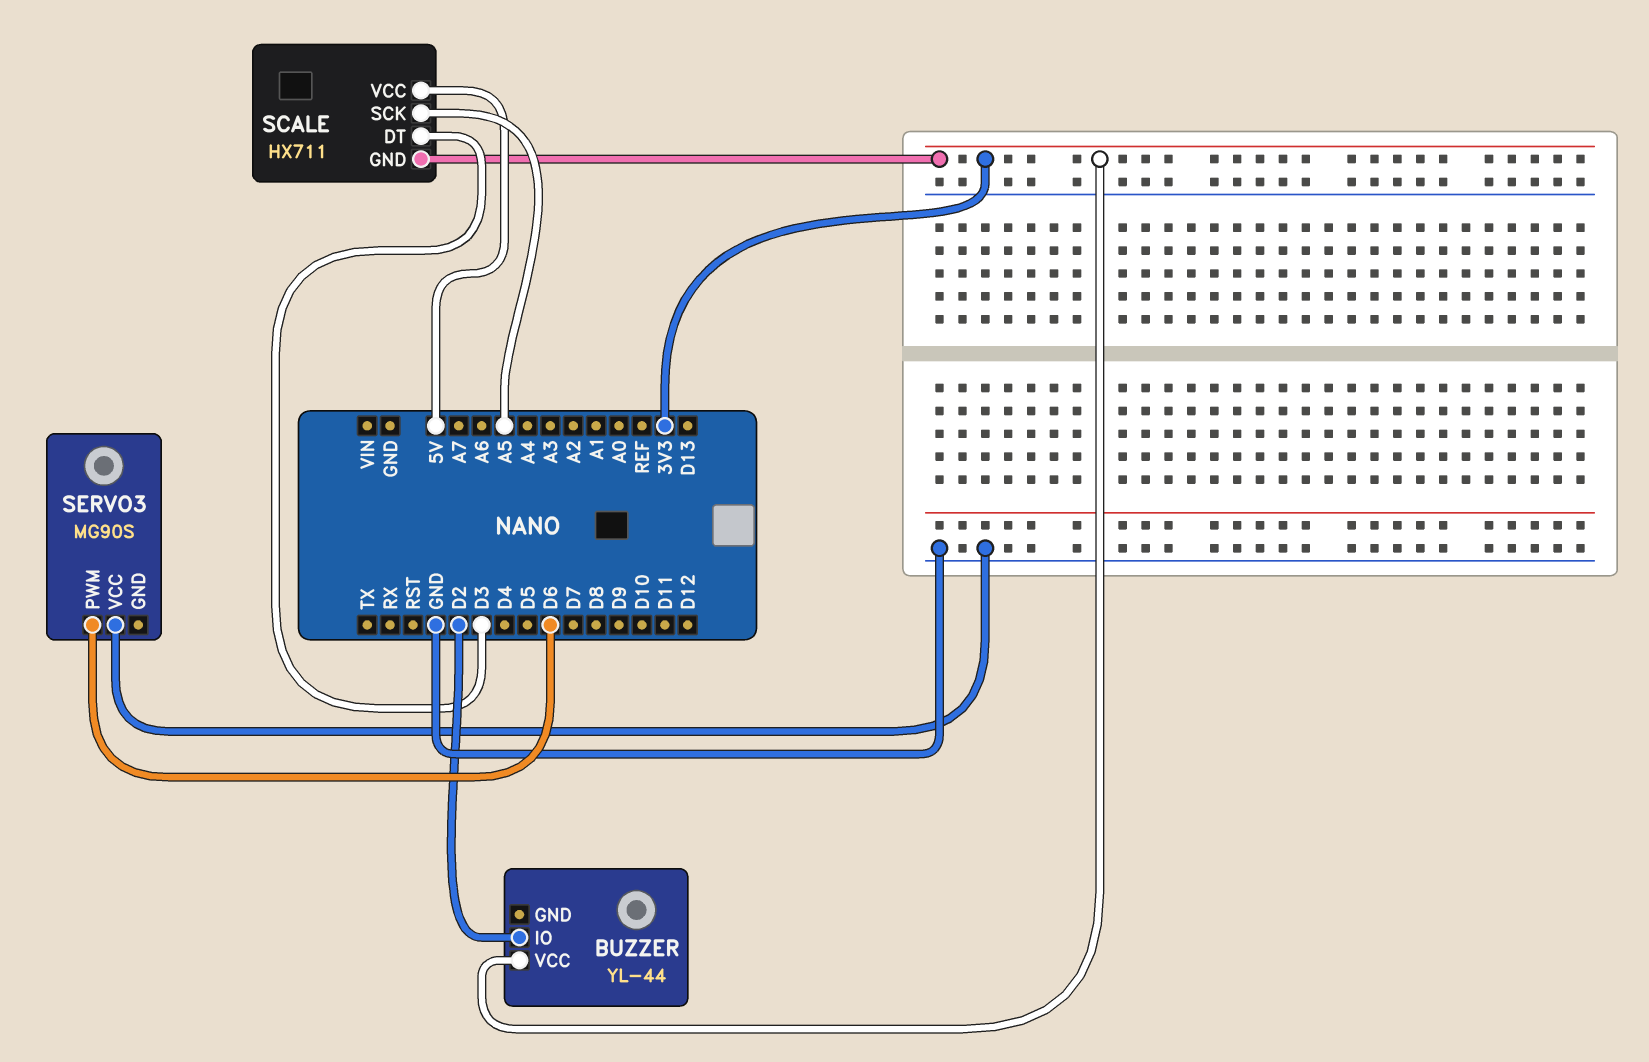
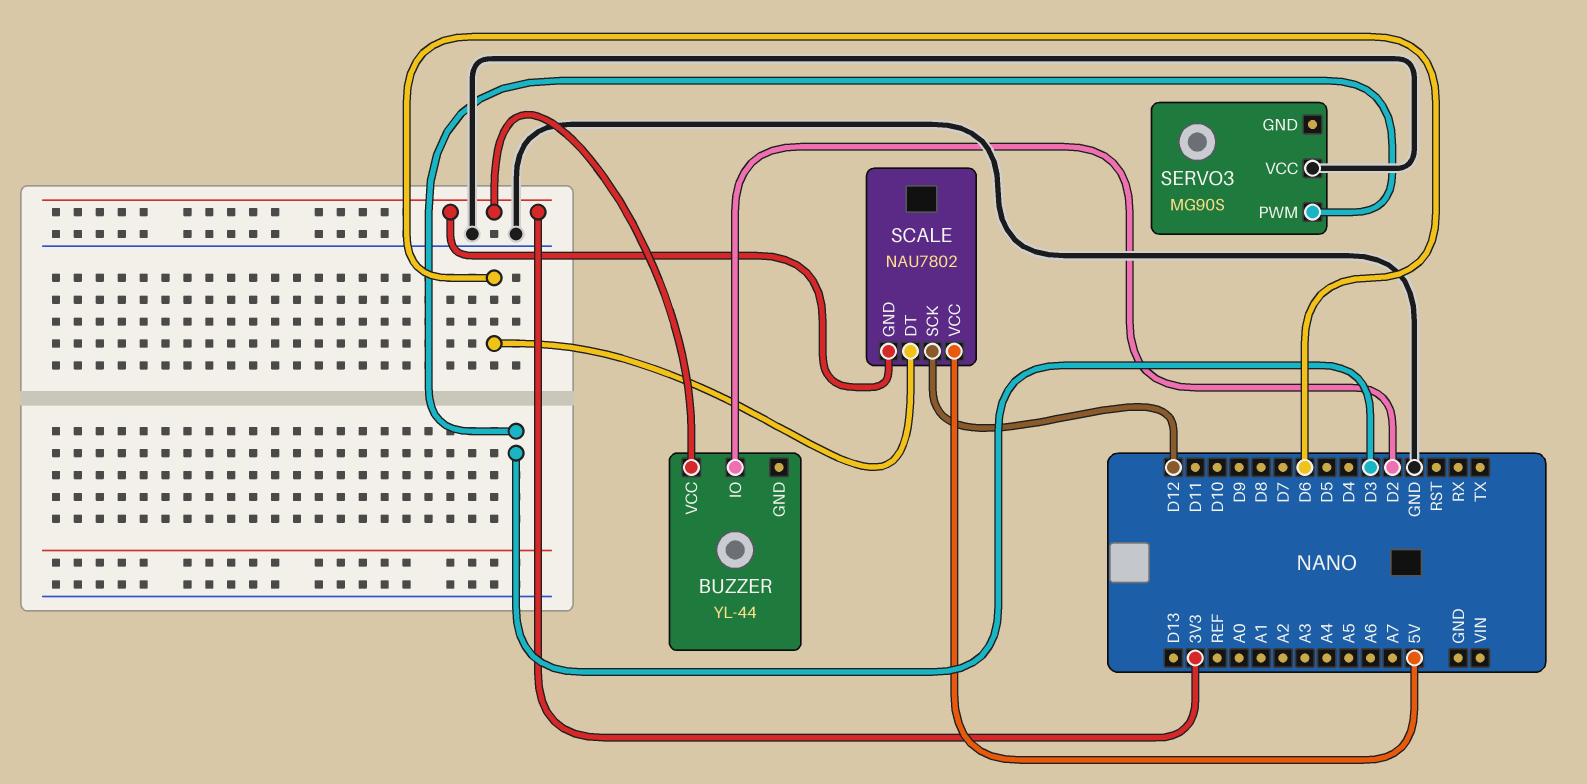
SCALE: HX711 -> NAU7802
SCALE pin DT: D3 -> D6
SCALE pin SCK: A5 -> D12
SERVO3 pin PWM: D6 -> D3

